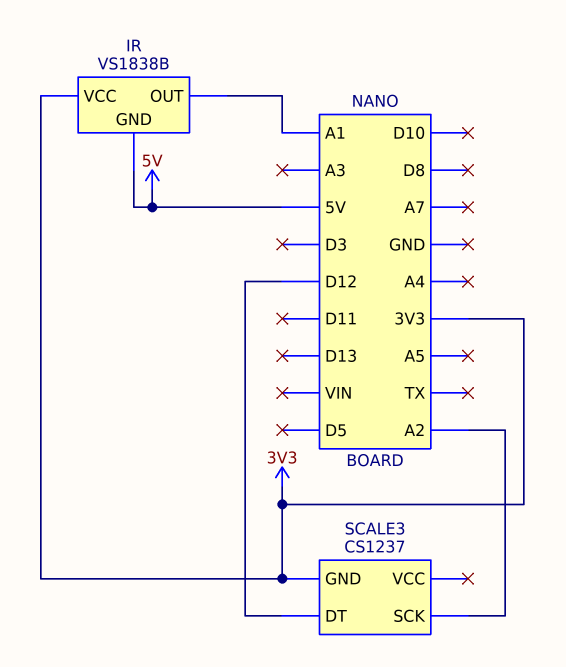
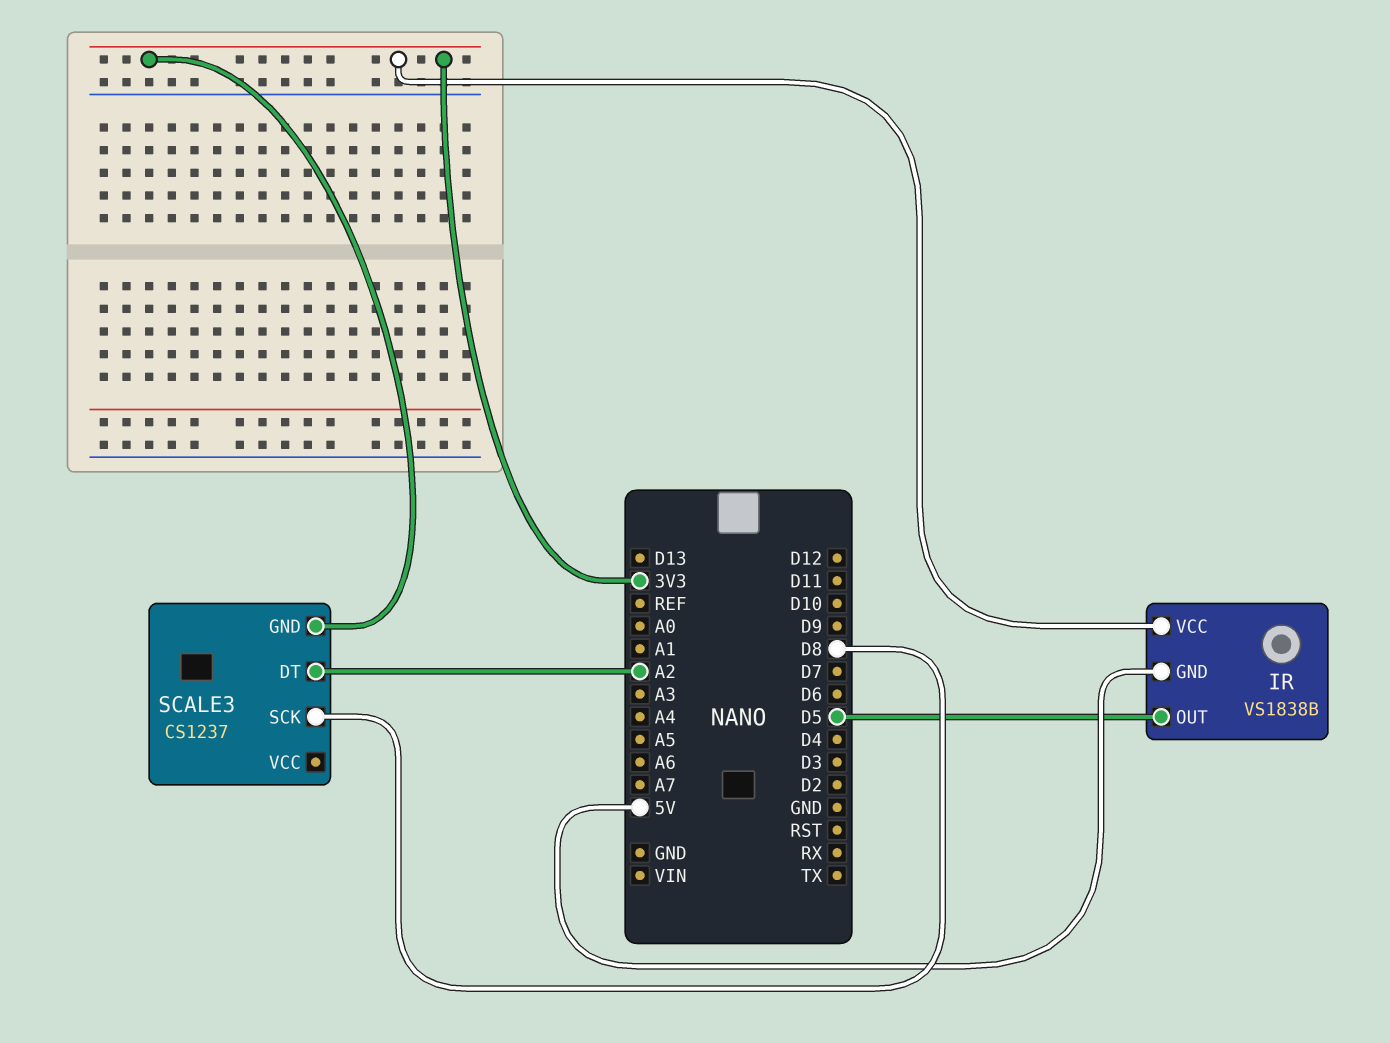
IR pin OUT: A1 -> D5
SCALE3 pin DT: D12 -> A2
SCALE3 pin SCK: A2 -> D8

